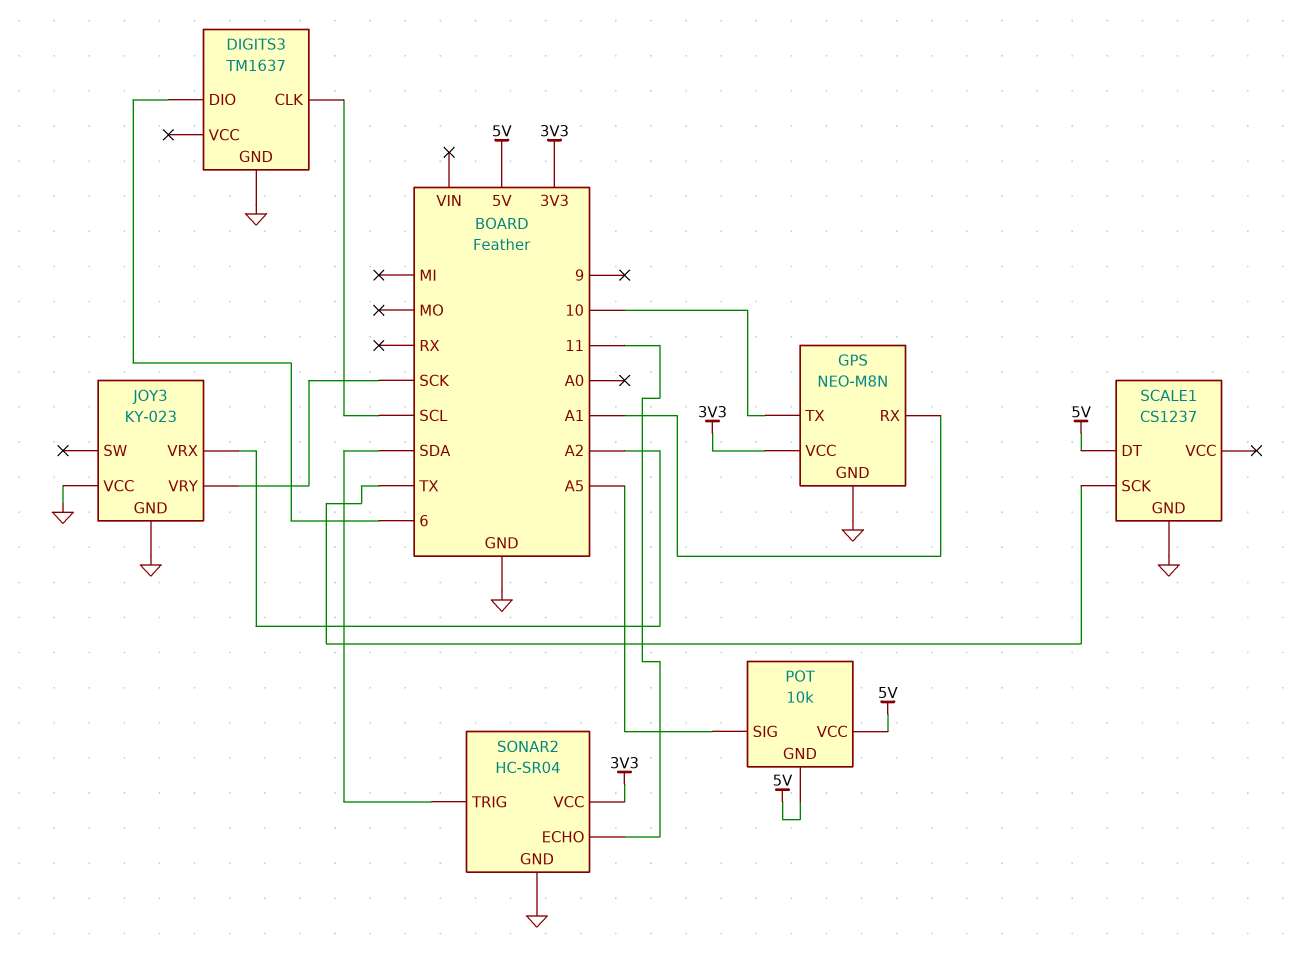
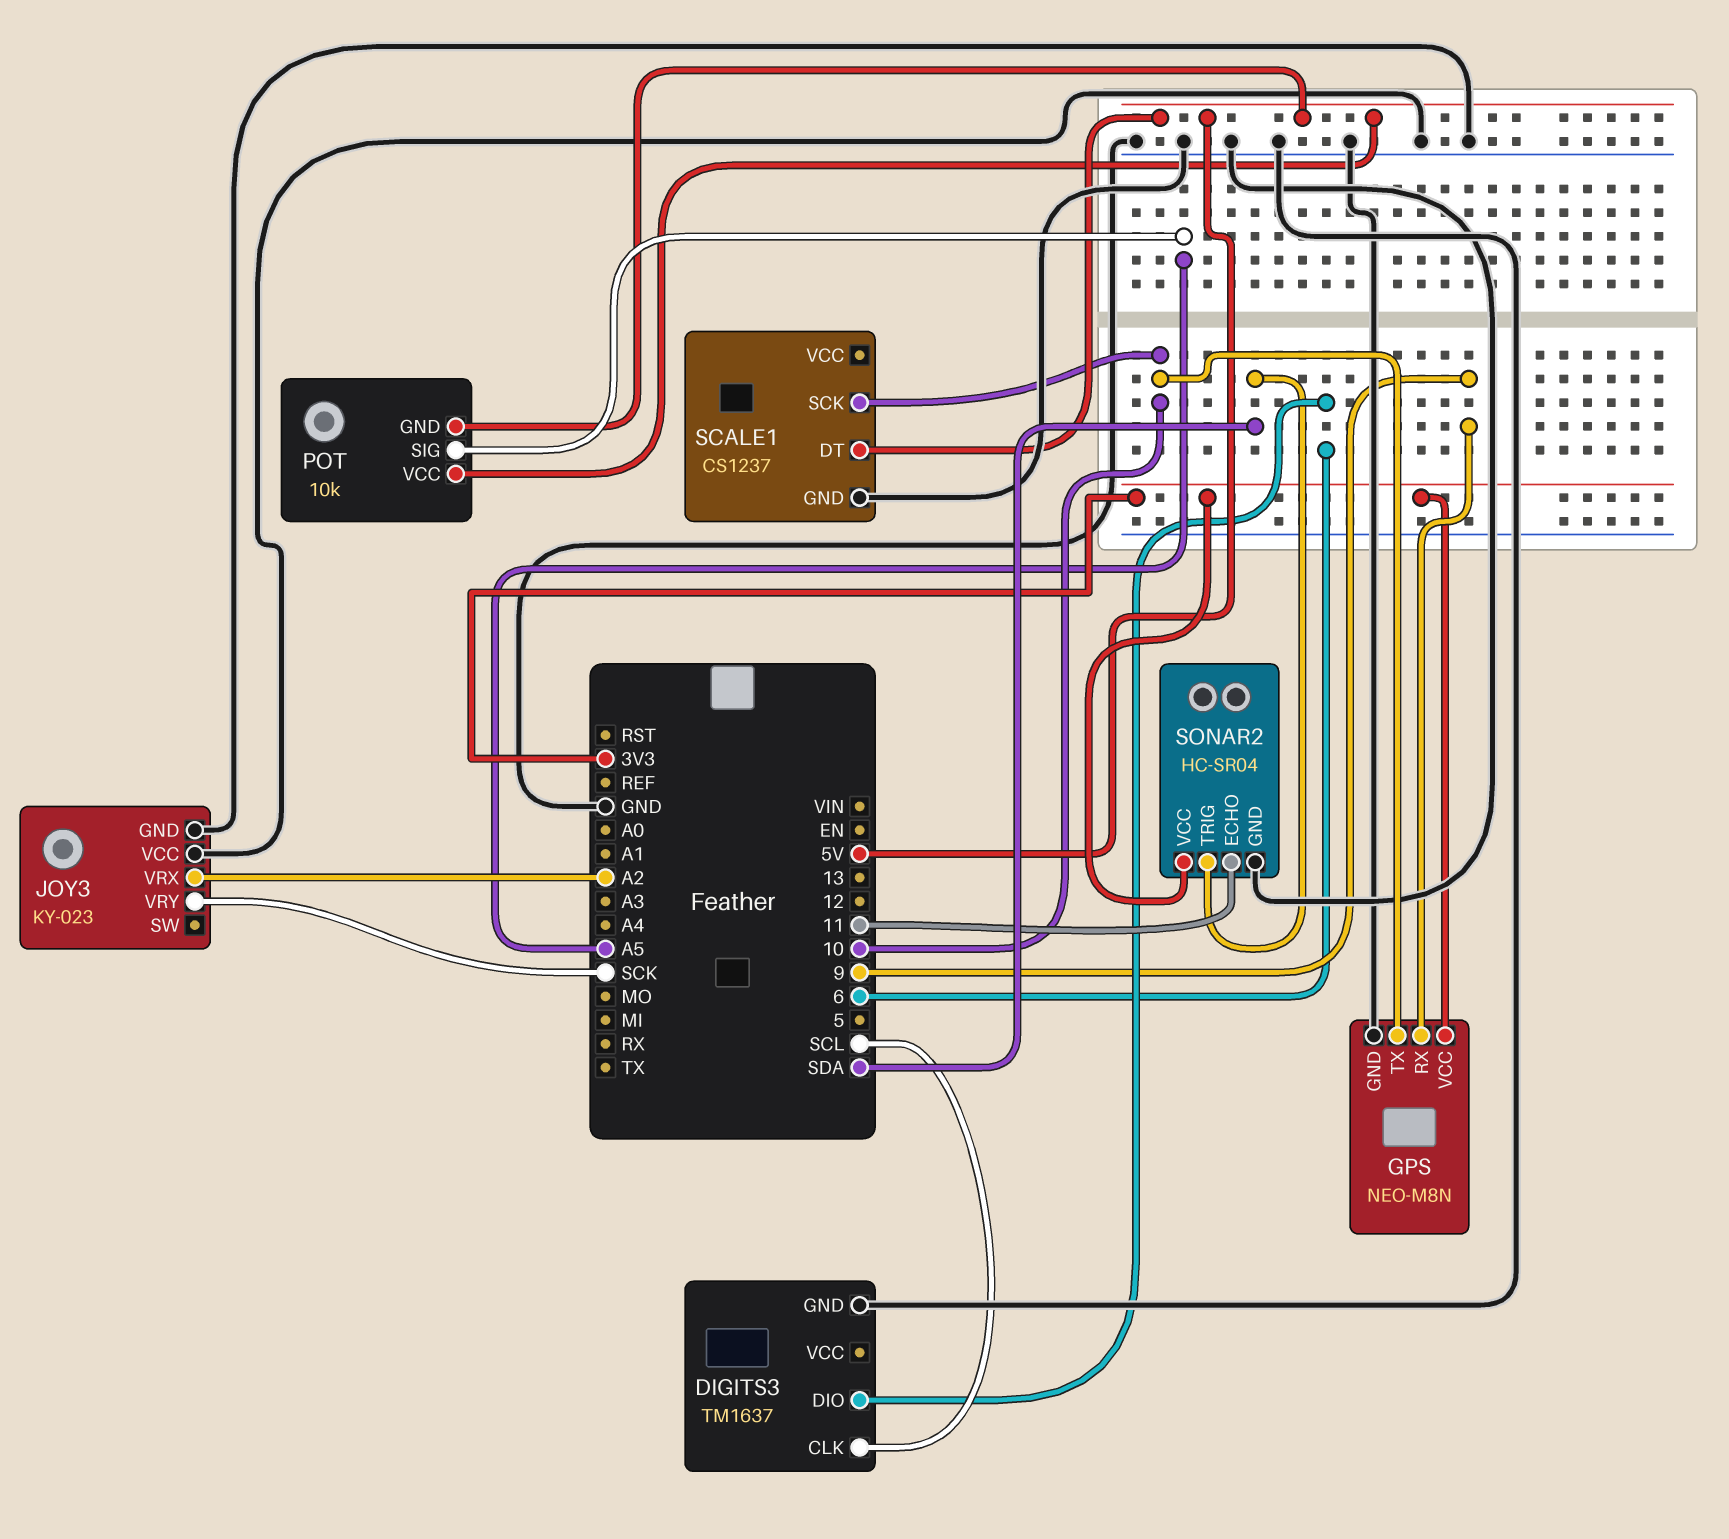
GPS pin RX: A1 -> 9
SCALE1 pin SCK: TX -> 10

